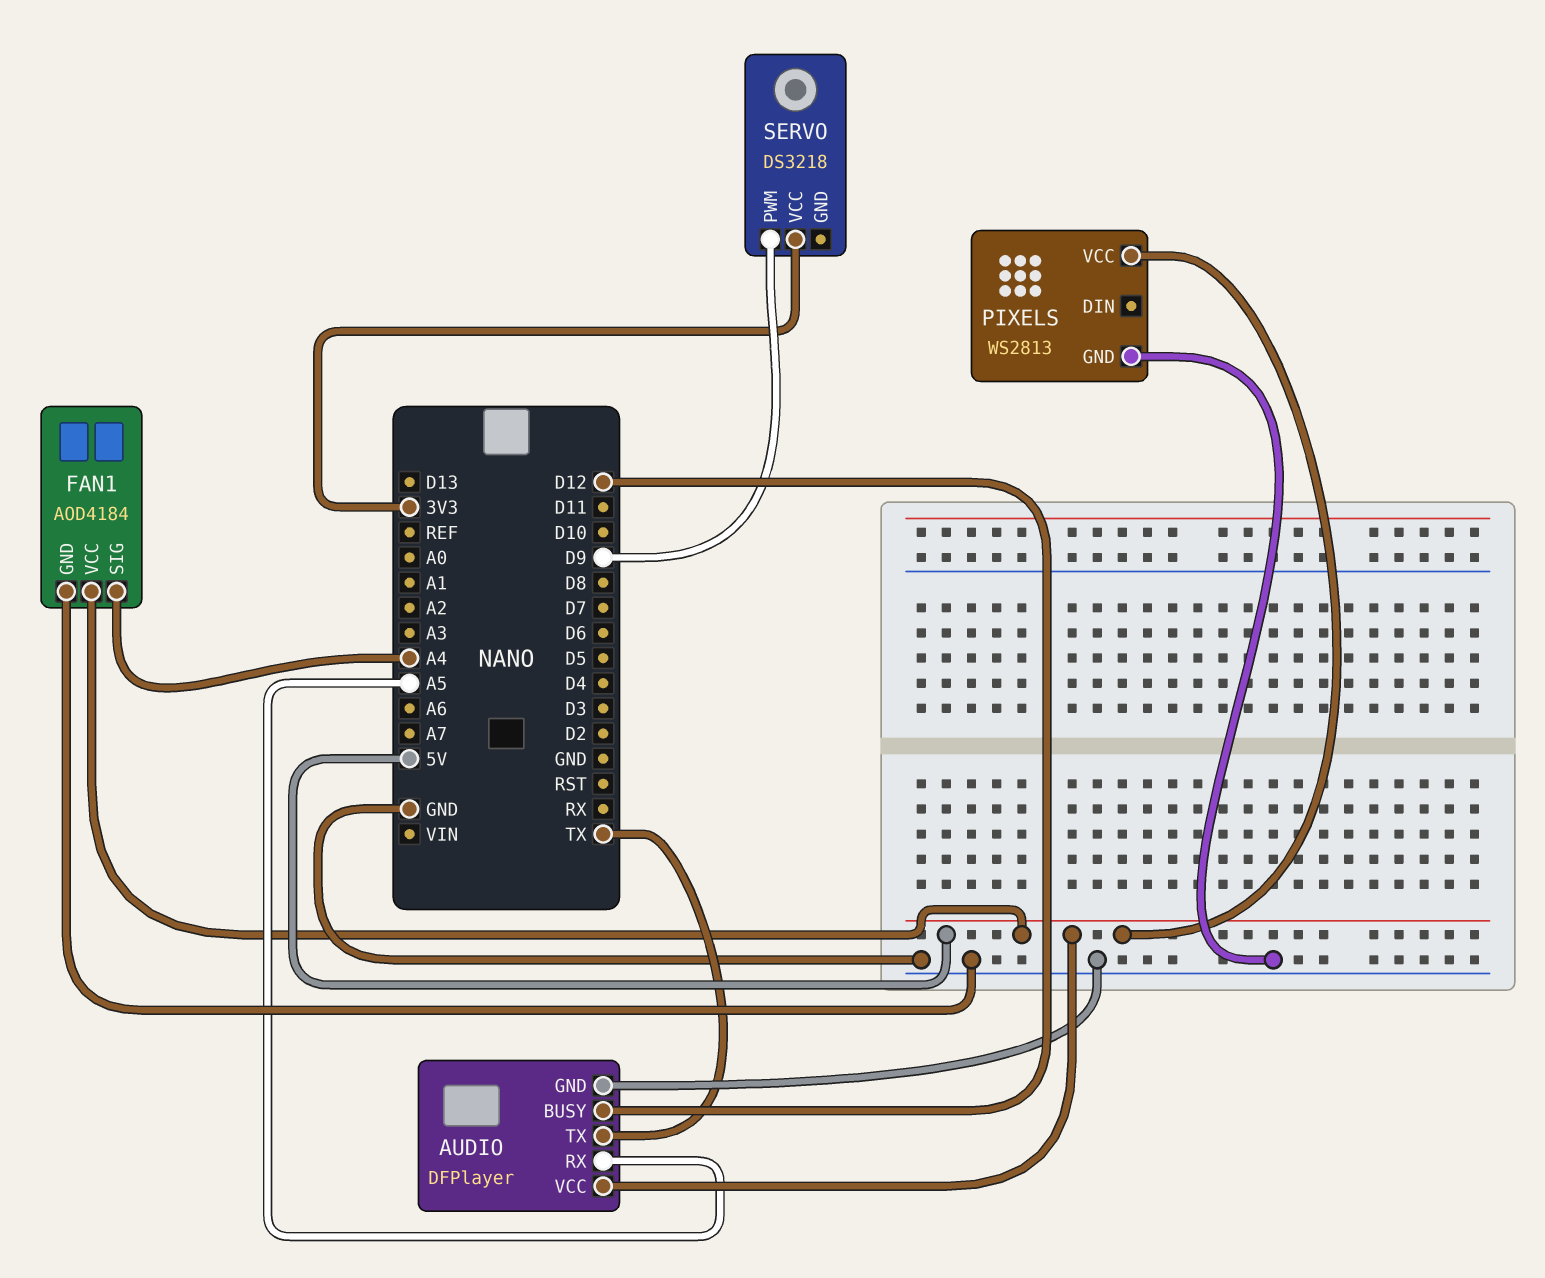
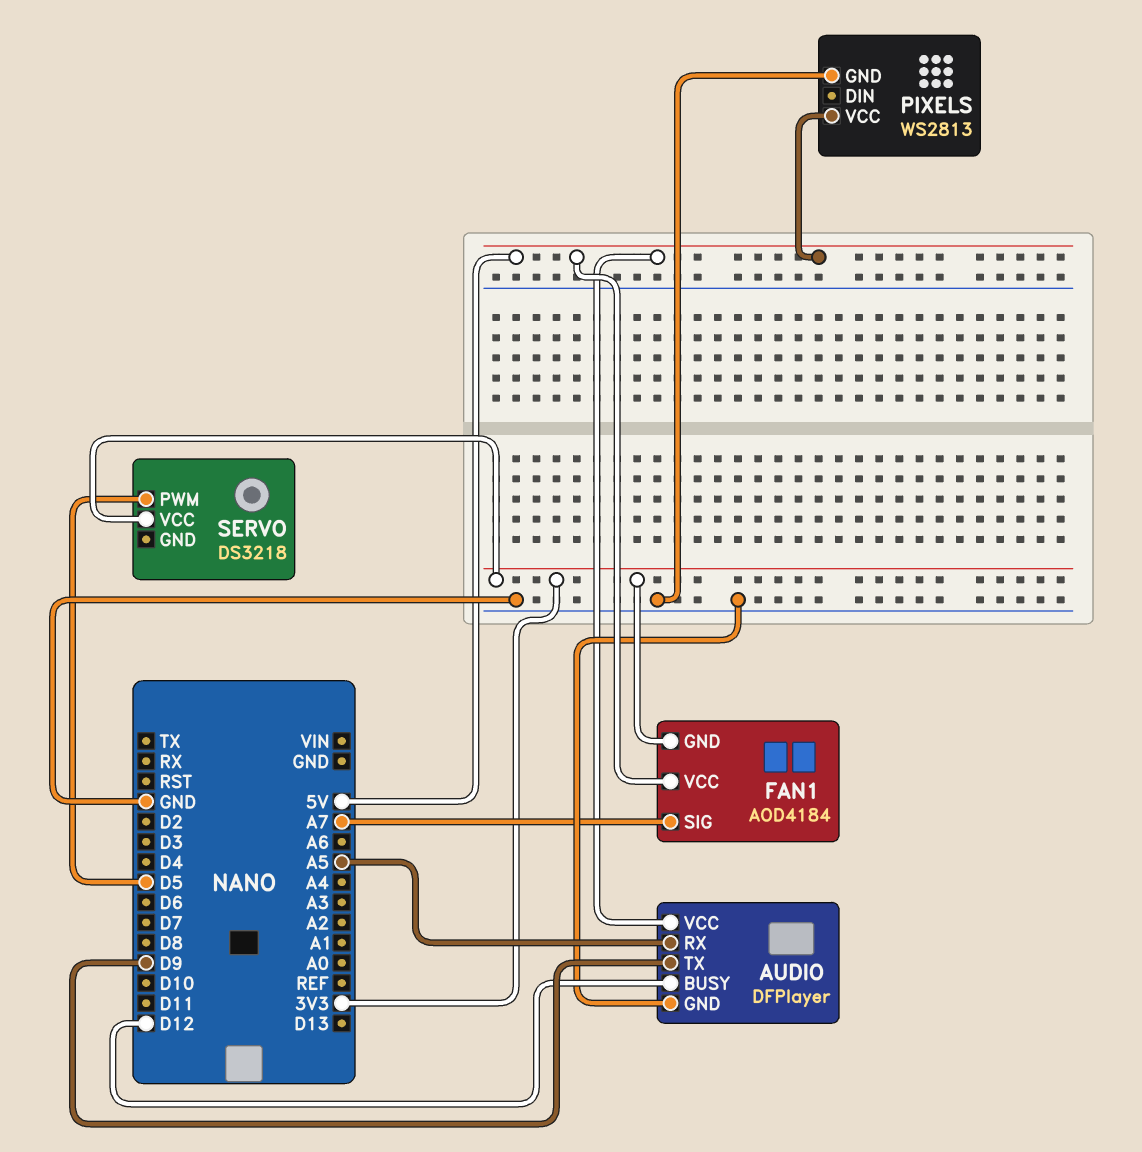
AUDIO pin TX: TX -> D9
FAN1 pin GND: GND -> 3V3
FAN1 pin SIG: A4 -> A7
SERVO pin PWM: D9 -> D5

